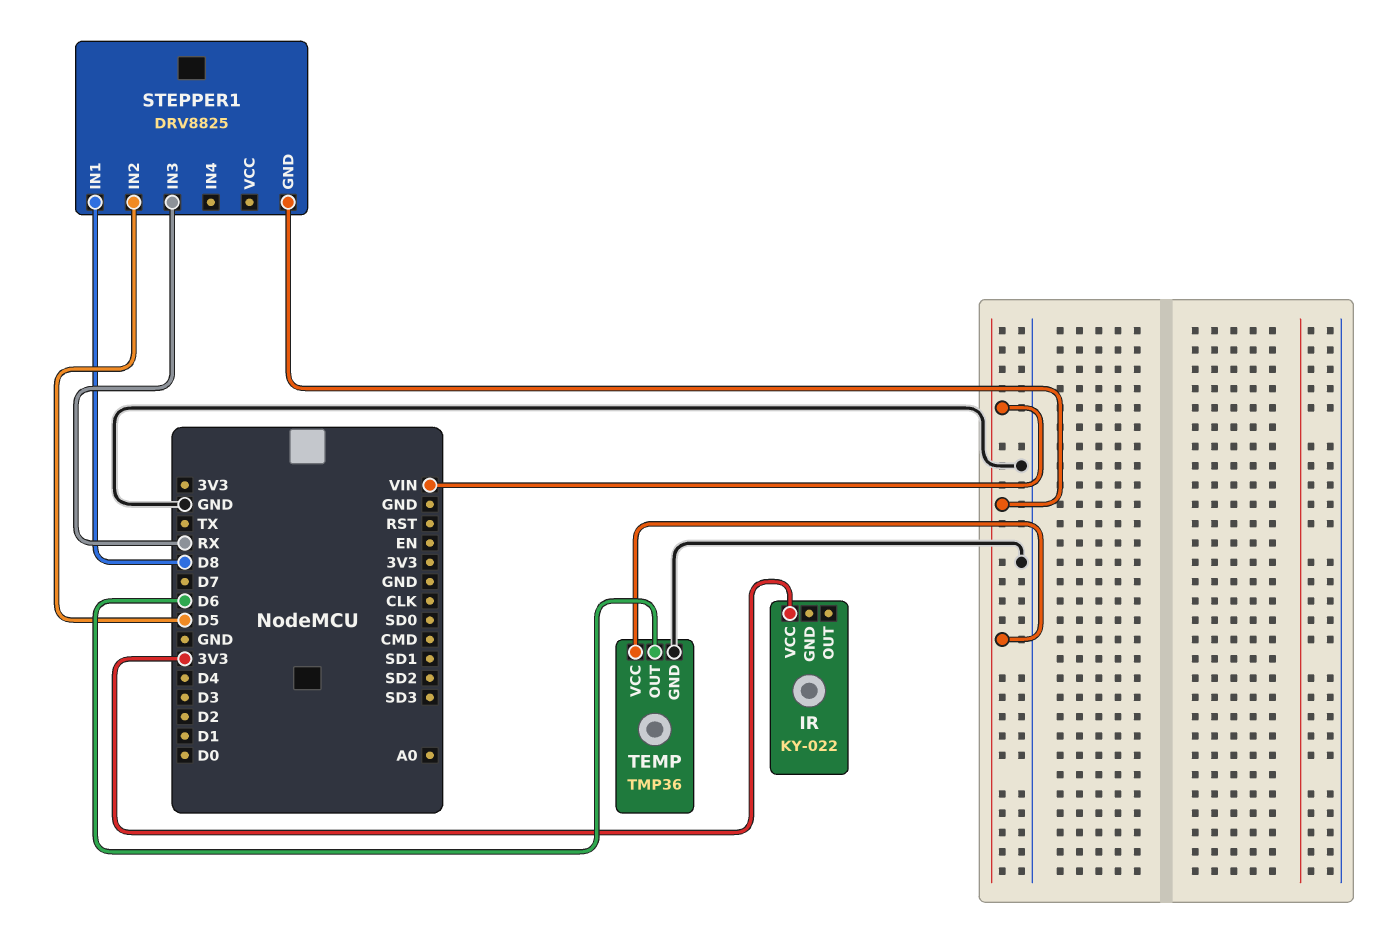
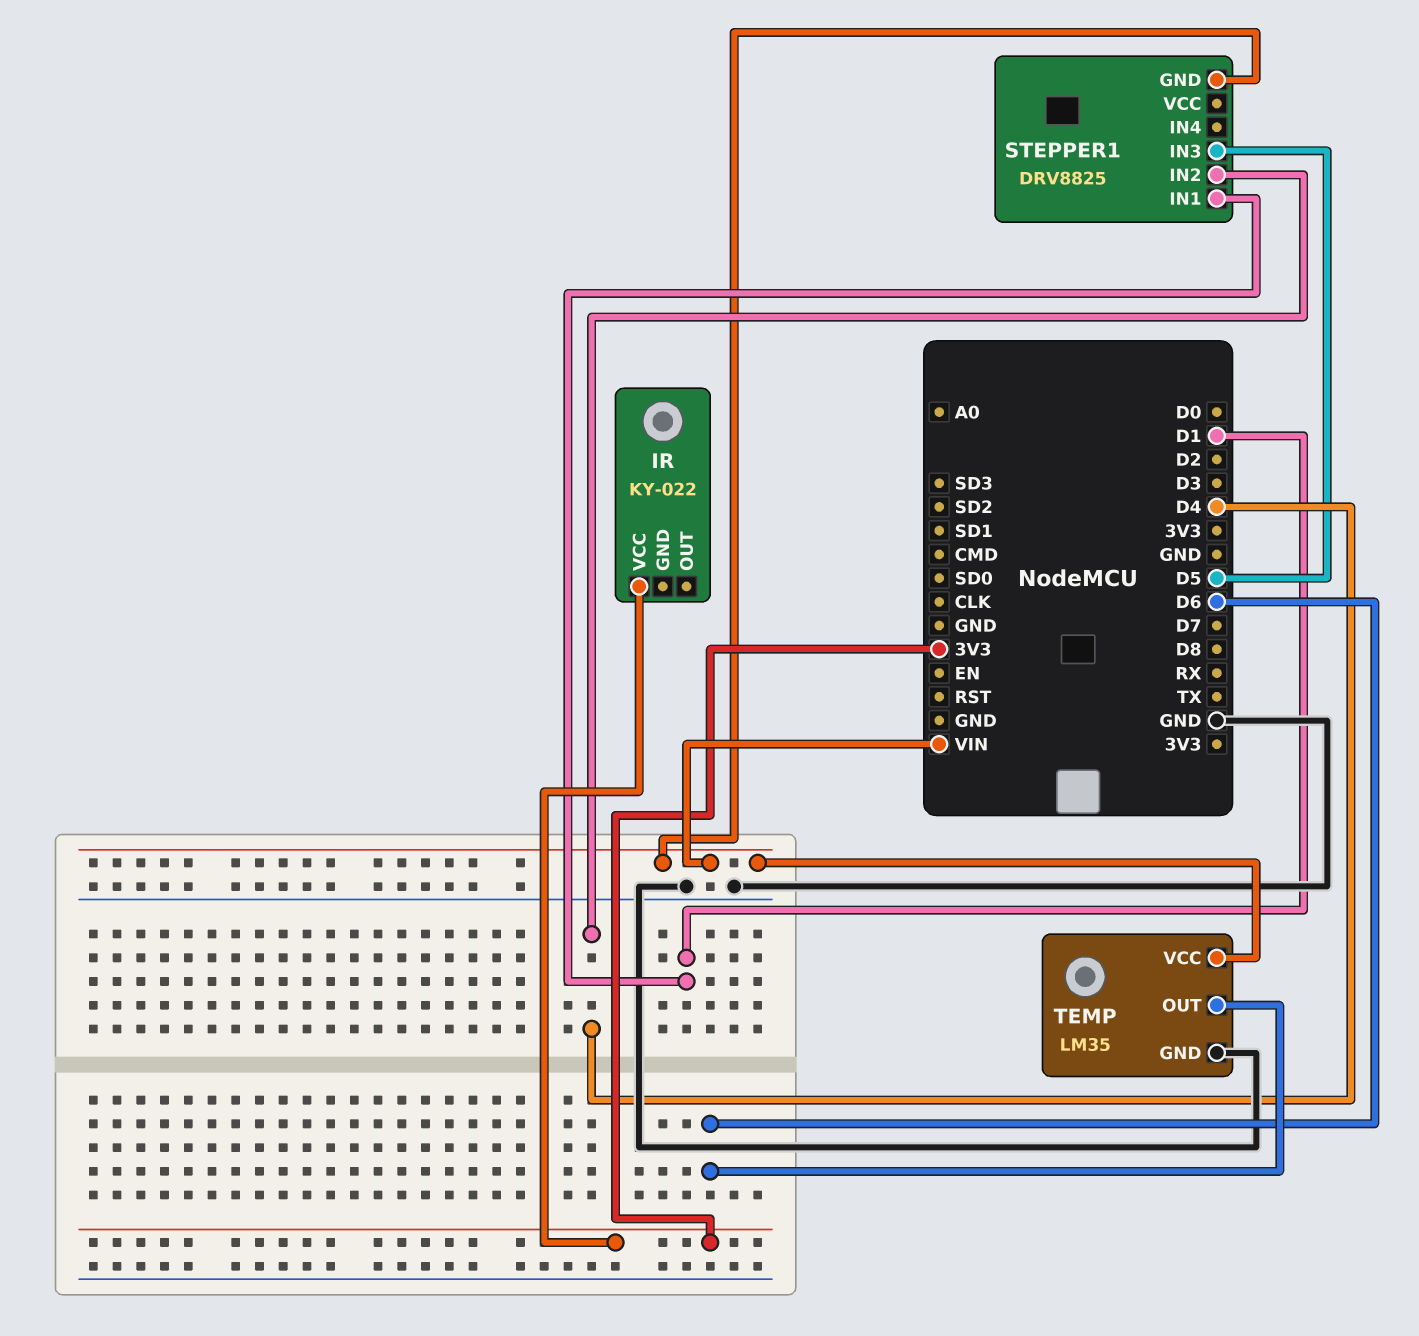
STEPPER1 pin IN1: D8 -> D1
STEPPER1 pin IN2: D5 -> D4
STEPPER1 pin IN3: RX -> D5
TEMP: TMP36 -> LM35

